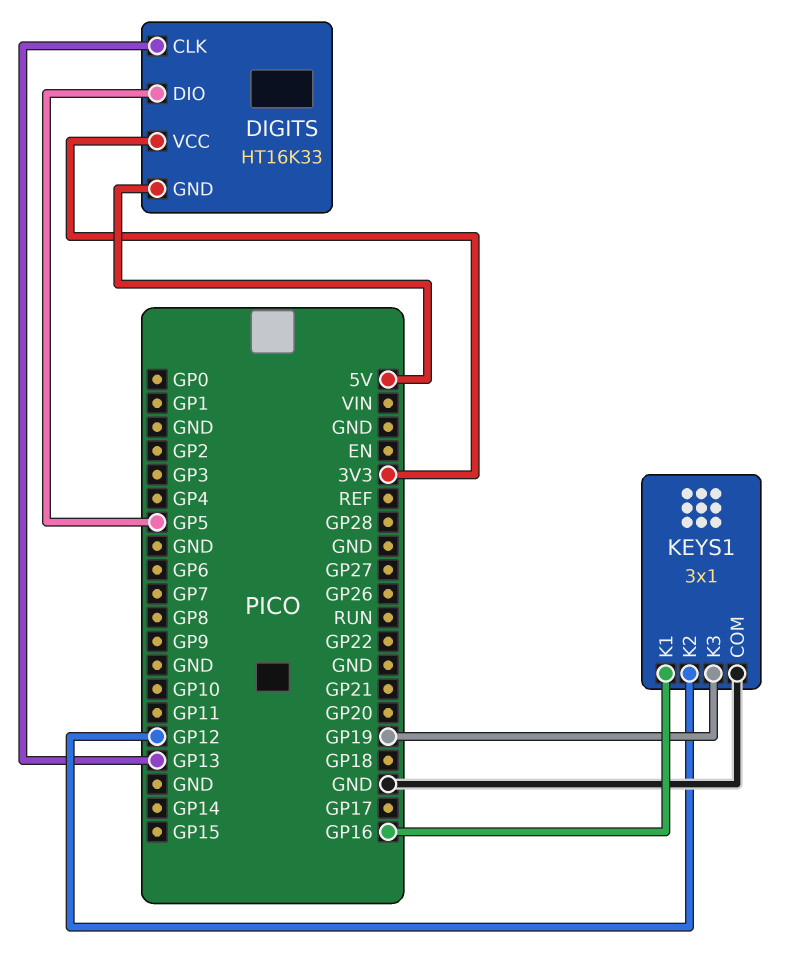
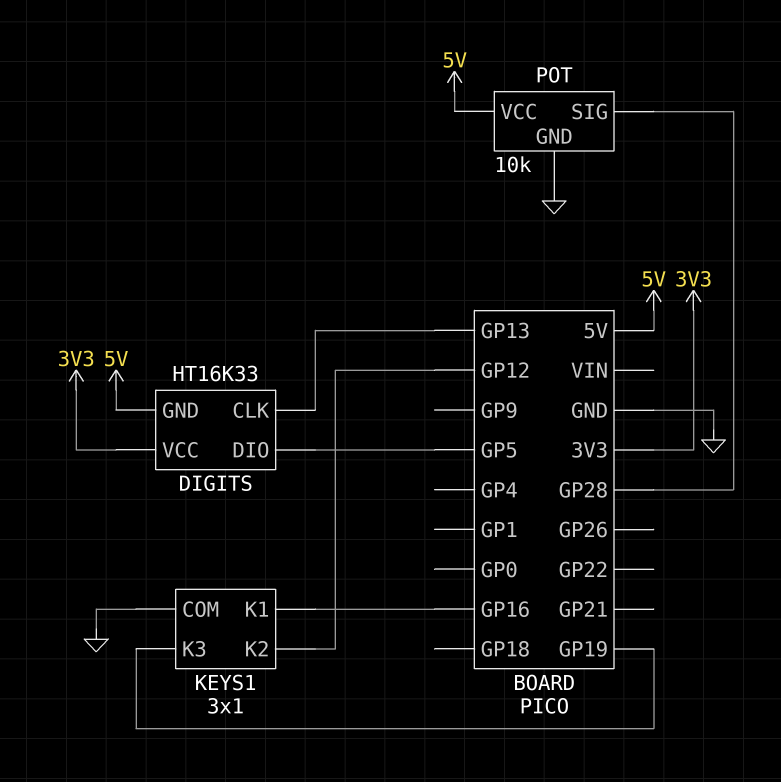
POT: none -> 10k
POT pin GND: none -> GND
POT pin SIG: none -> GP28
POT pin VCC: none -> 5V

